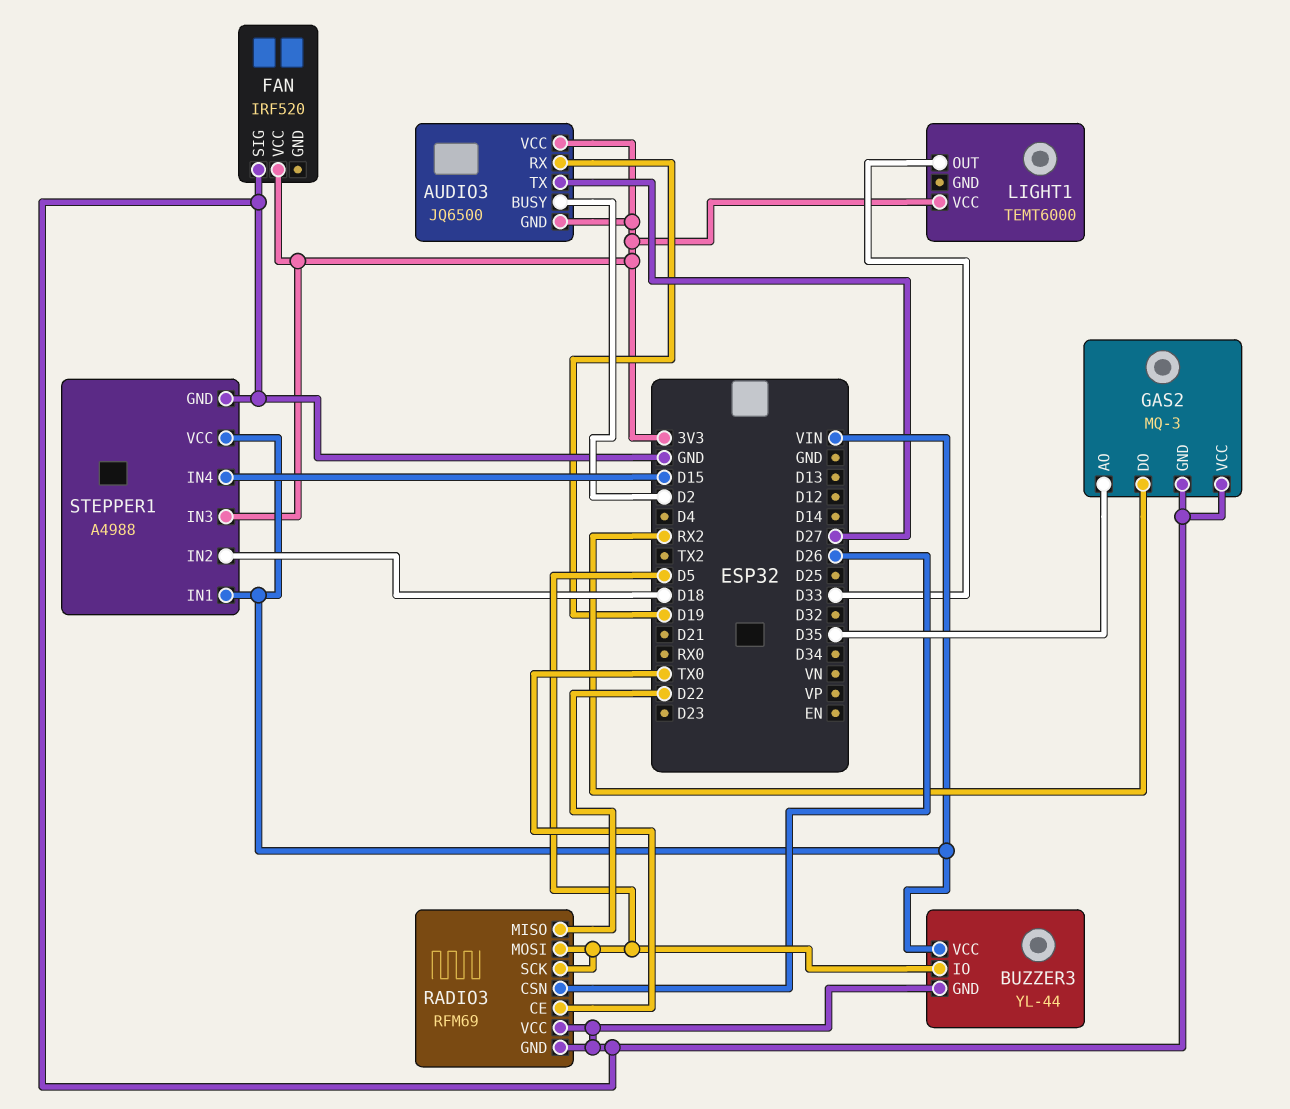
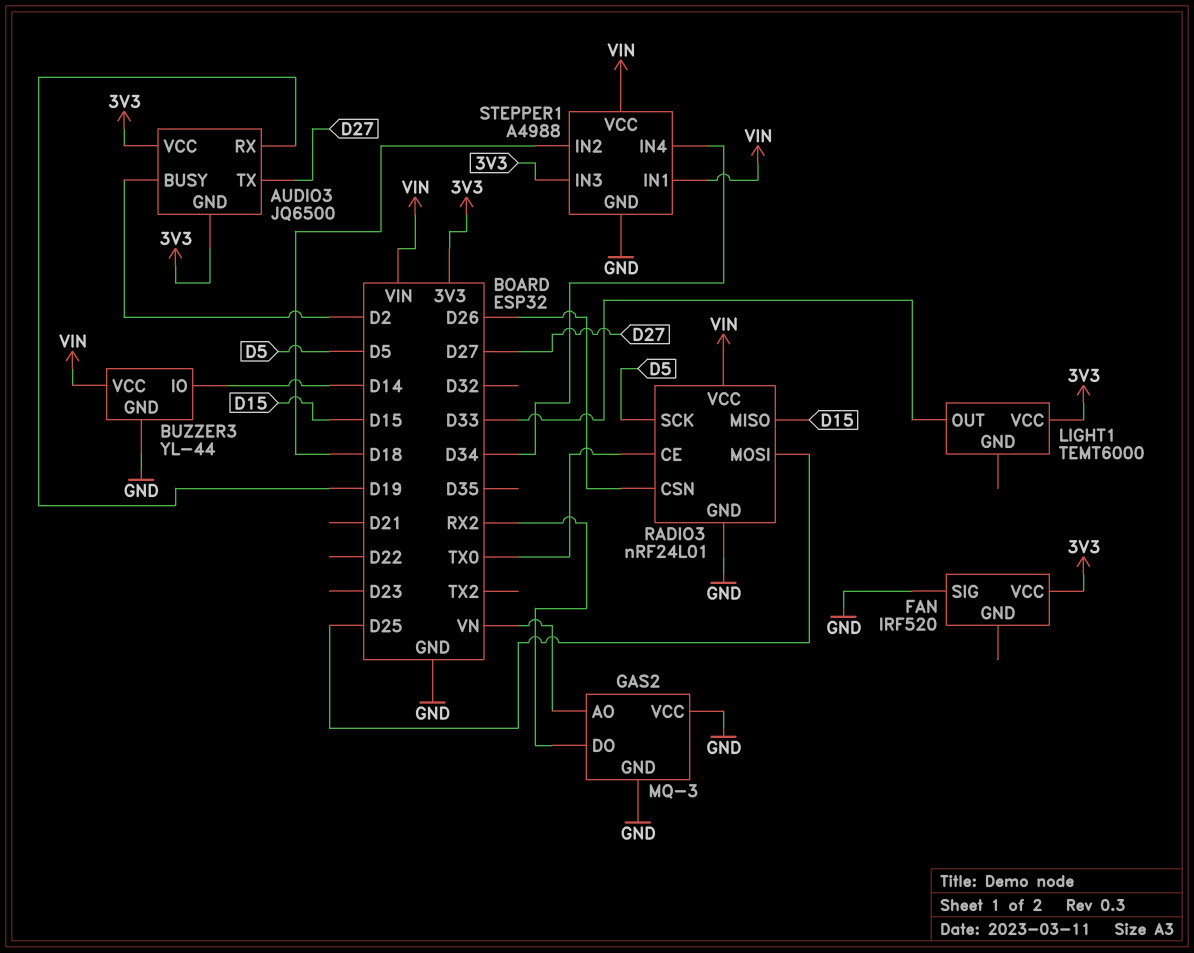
BUZZER3 pin IO: D5 -> D14
GAS2 pin AO: D35 -> VN
RADIO3: RFM69 -> nRF24L01
RADIO3 pin MISO: D22 -> D15
RADIO3 pin MOSI: D5 -> D25
RADIO3 pin VCC: GND -> VIN
STEPPER1 pin IN4: D15 -> D34

